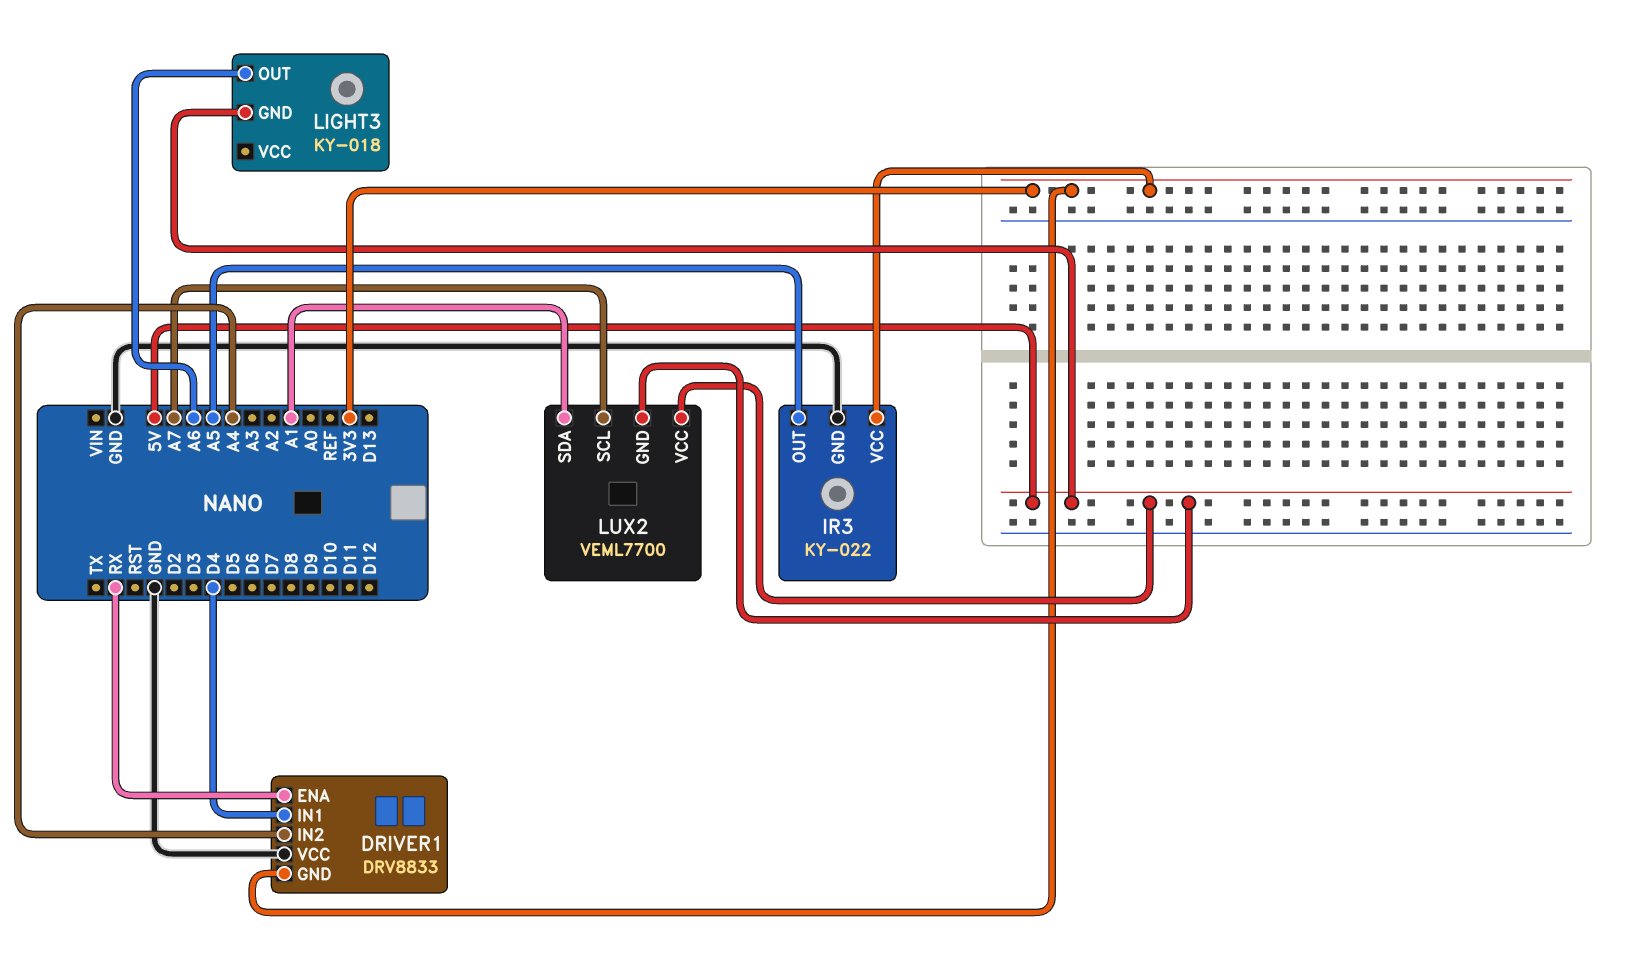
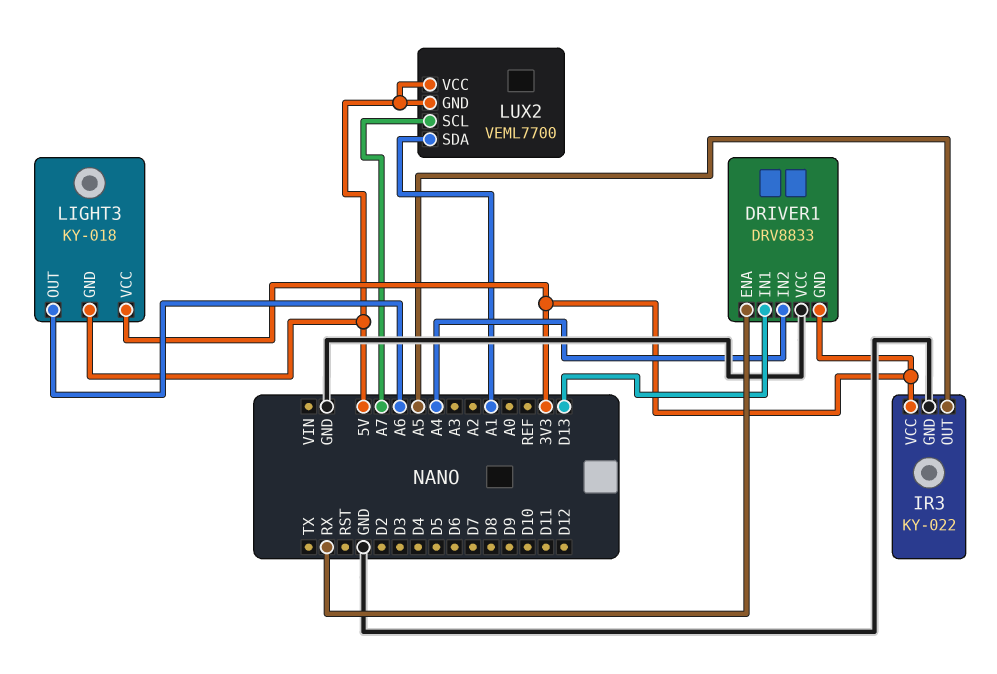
DRIVER1 pin IN1: D4 -> D13
LIGHT3 pin VCC: none -> 3V3

